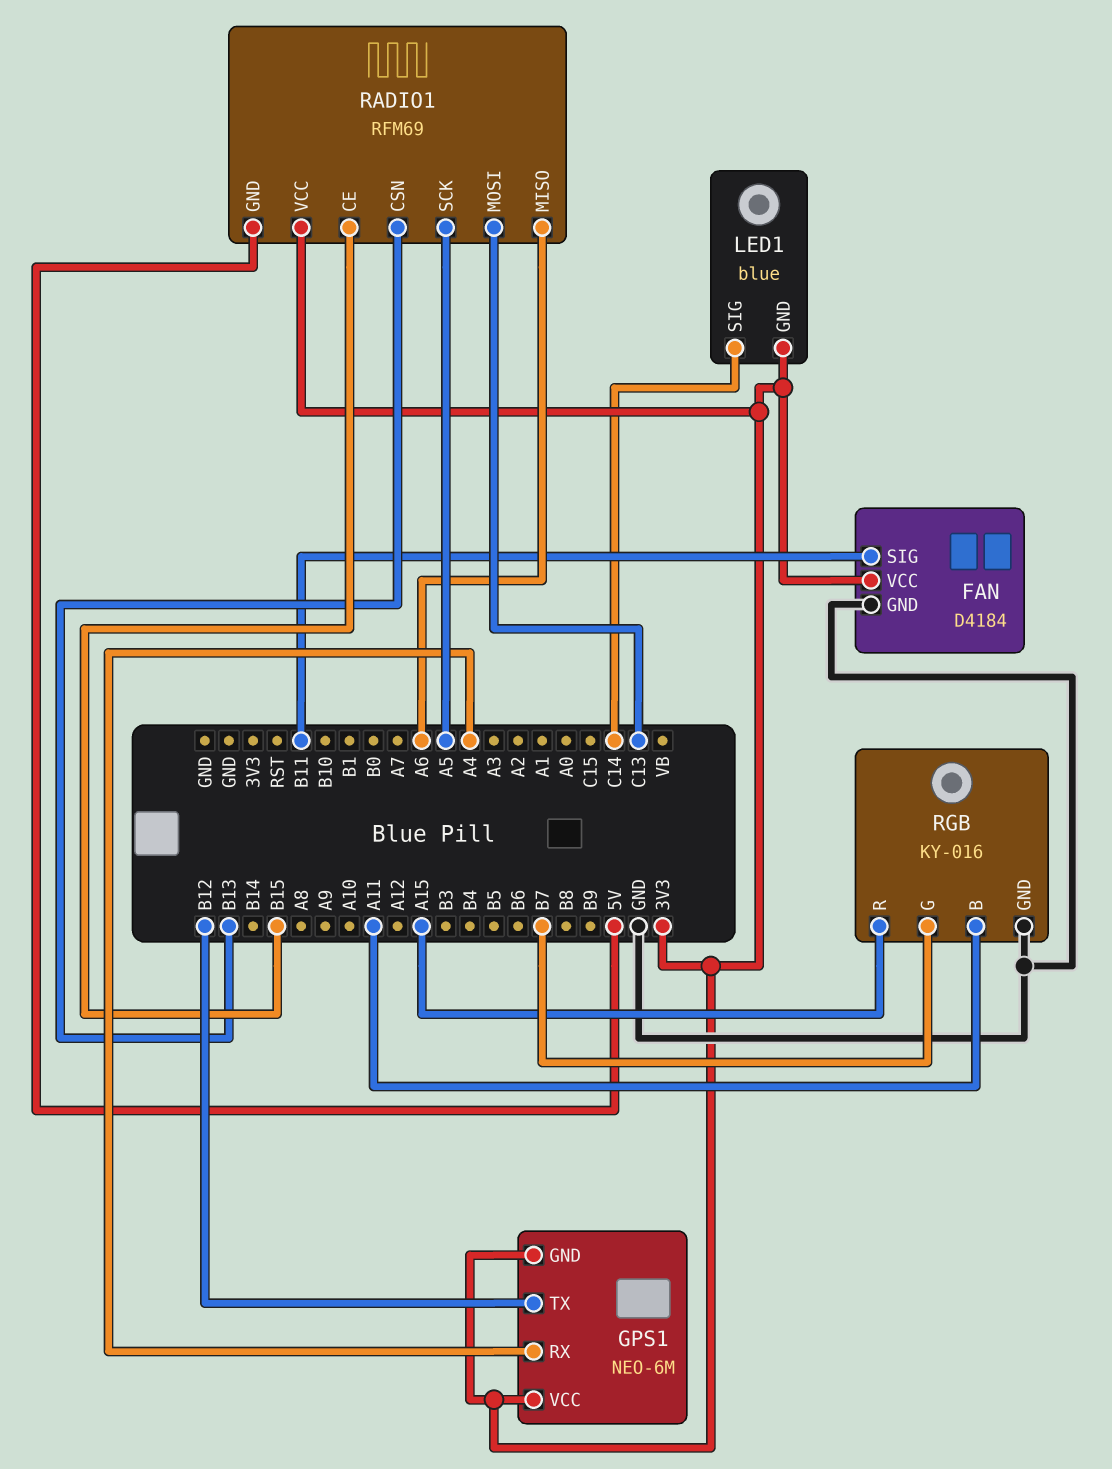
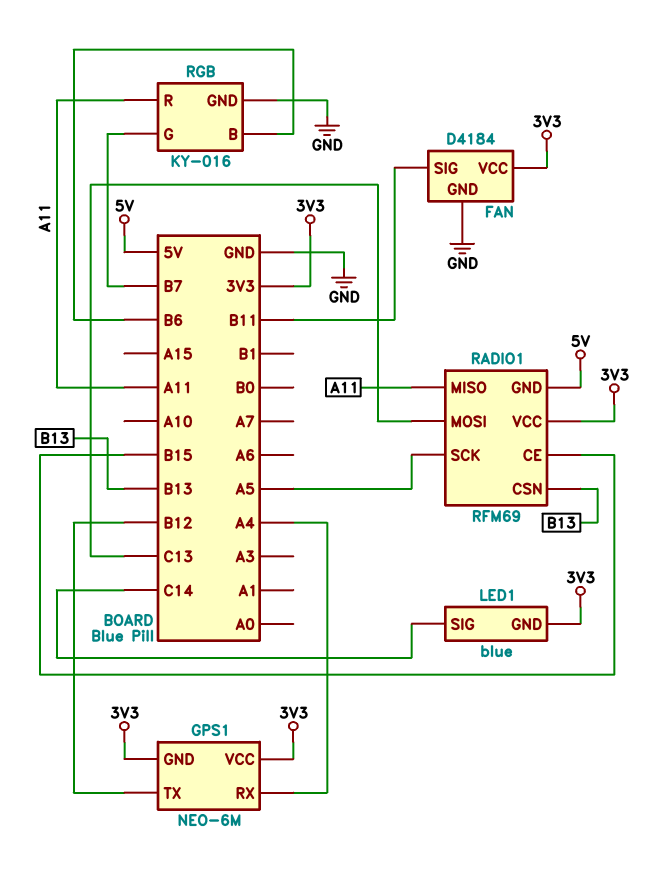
RADIO1 pin MISO: A6 -> A11
RGB pin B: A11 -> B6
RGB pin R: A15 -> A11

